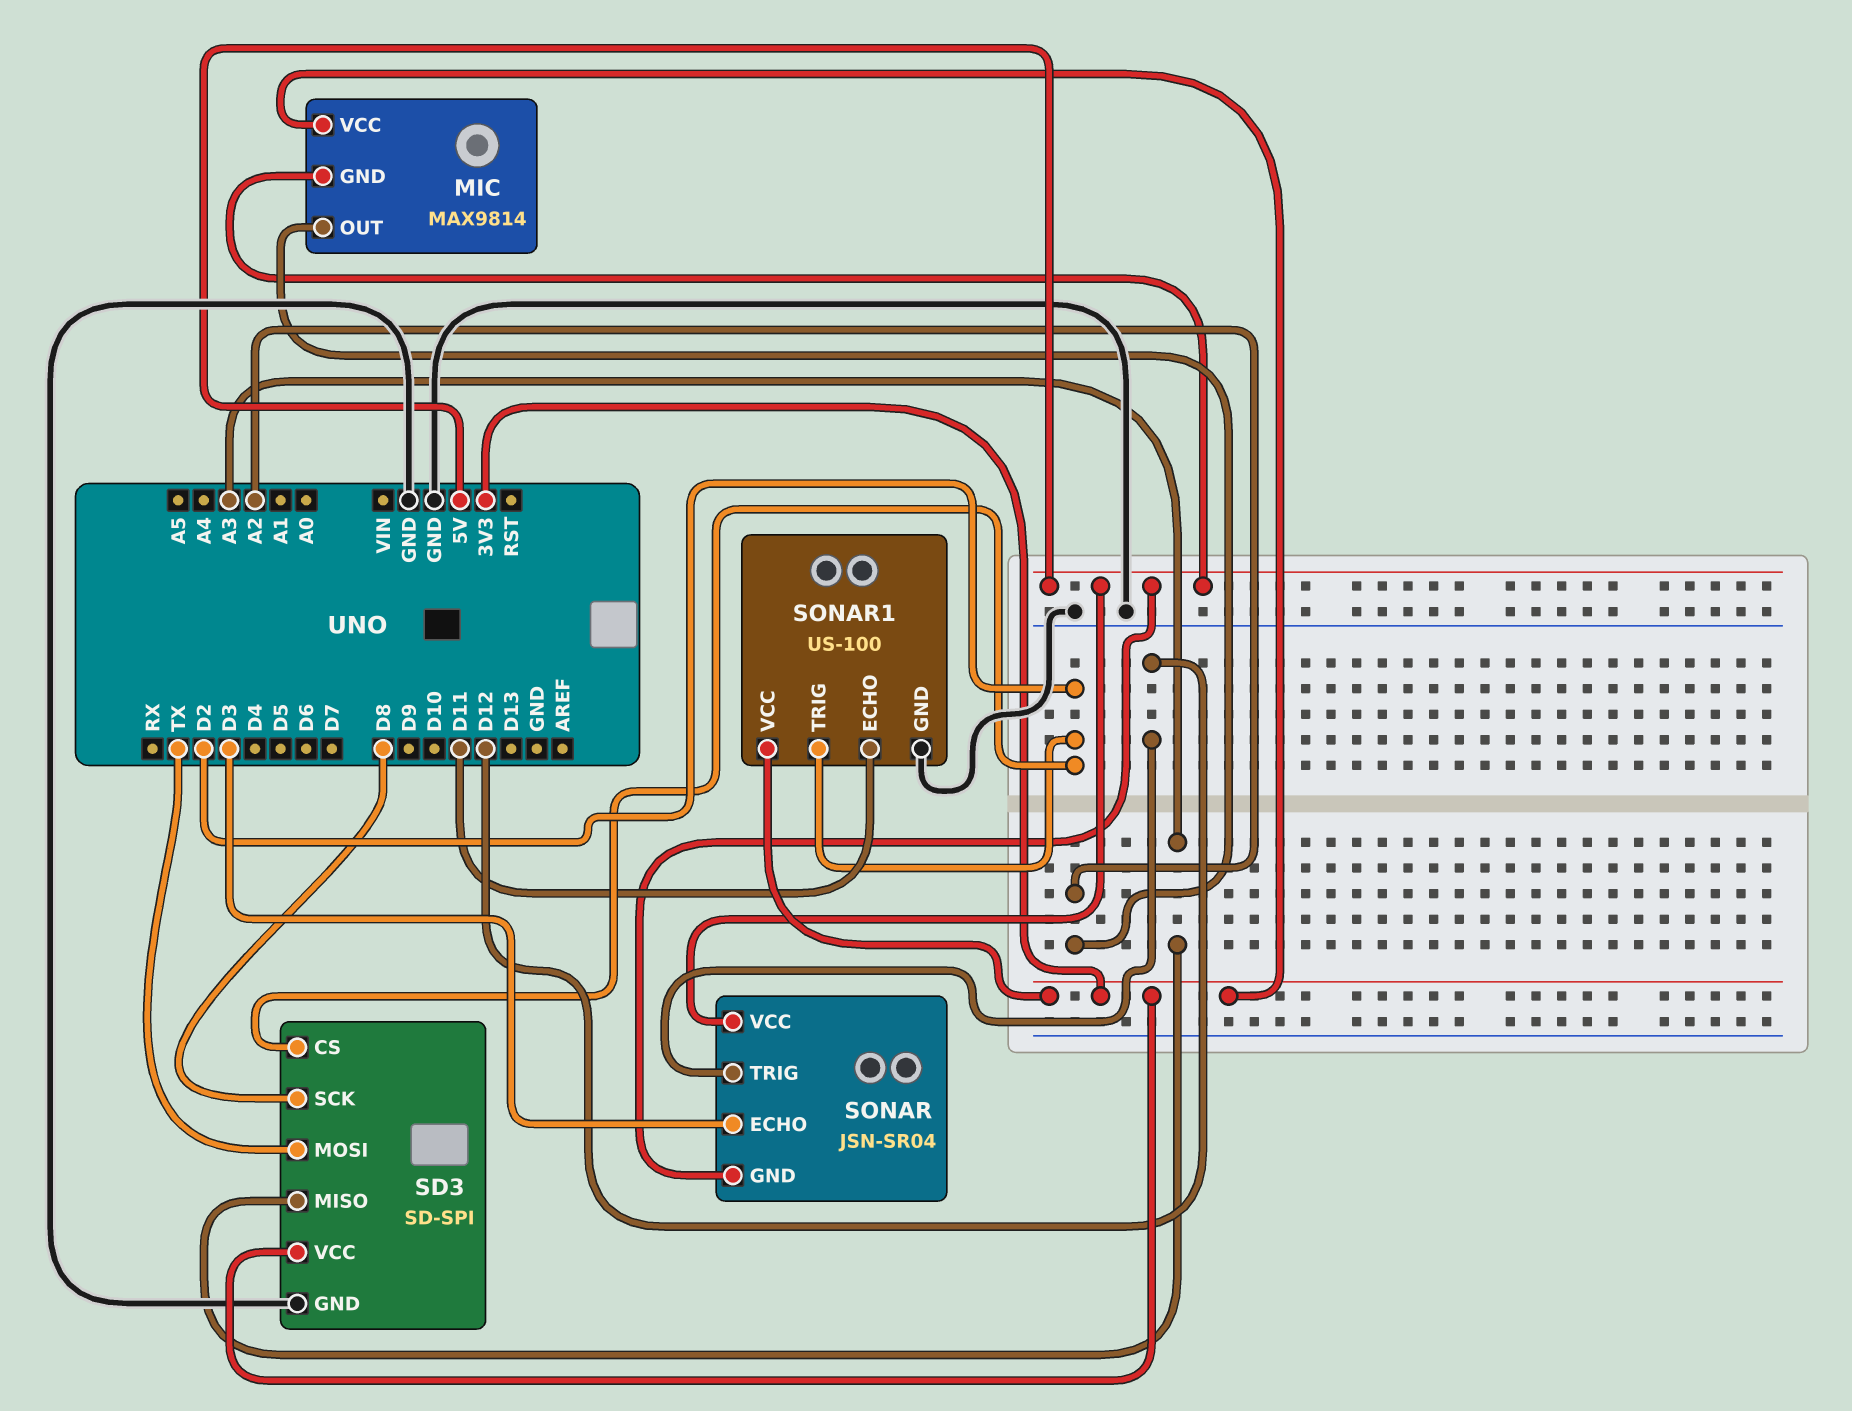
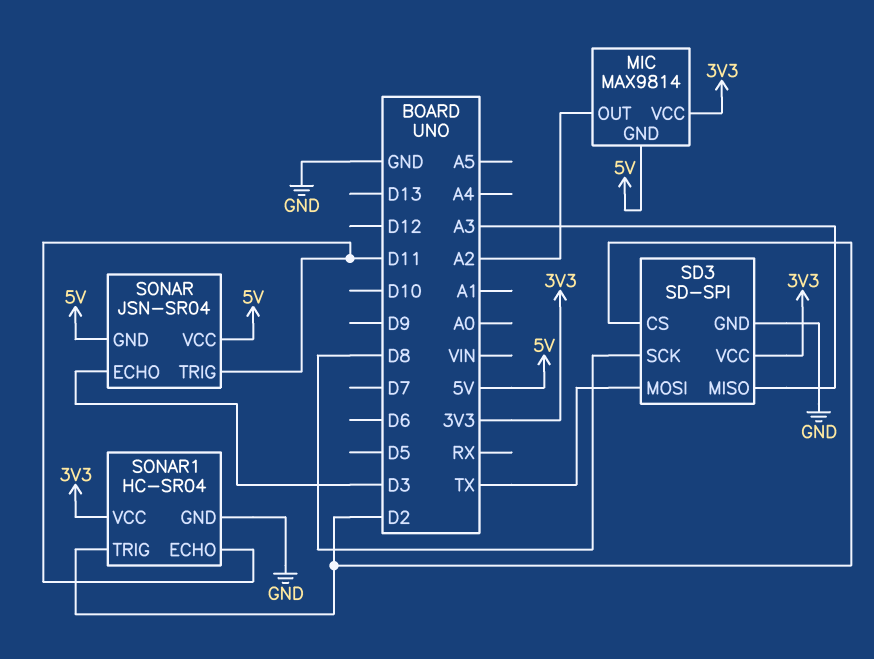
SONAR pin TRIG: D12 -> D11
SONAR1: US-100 -> HC-SR04

